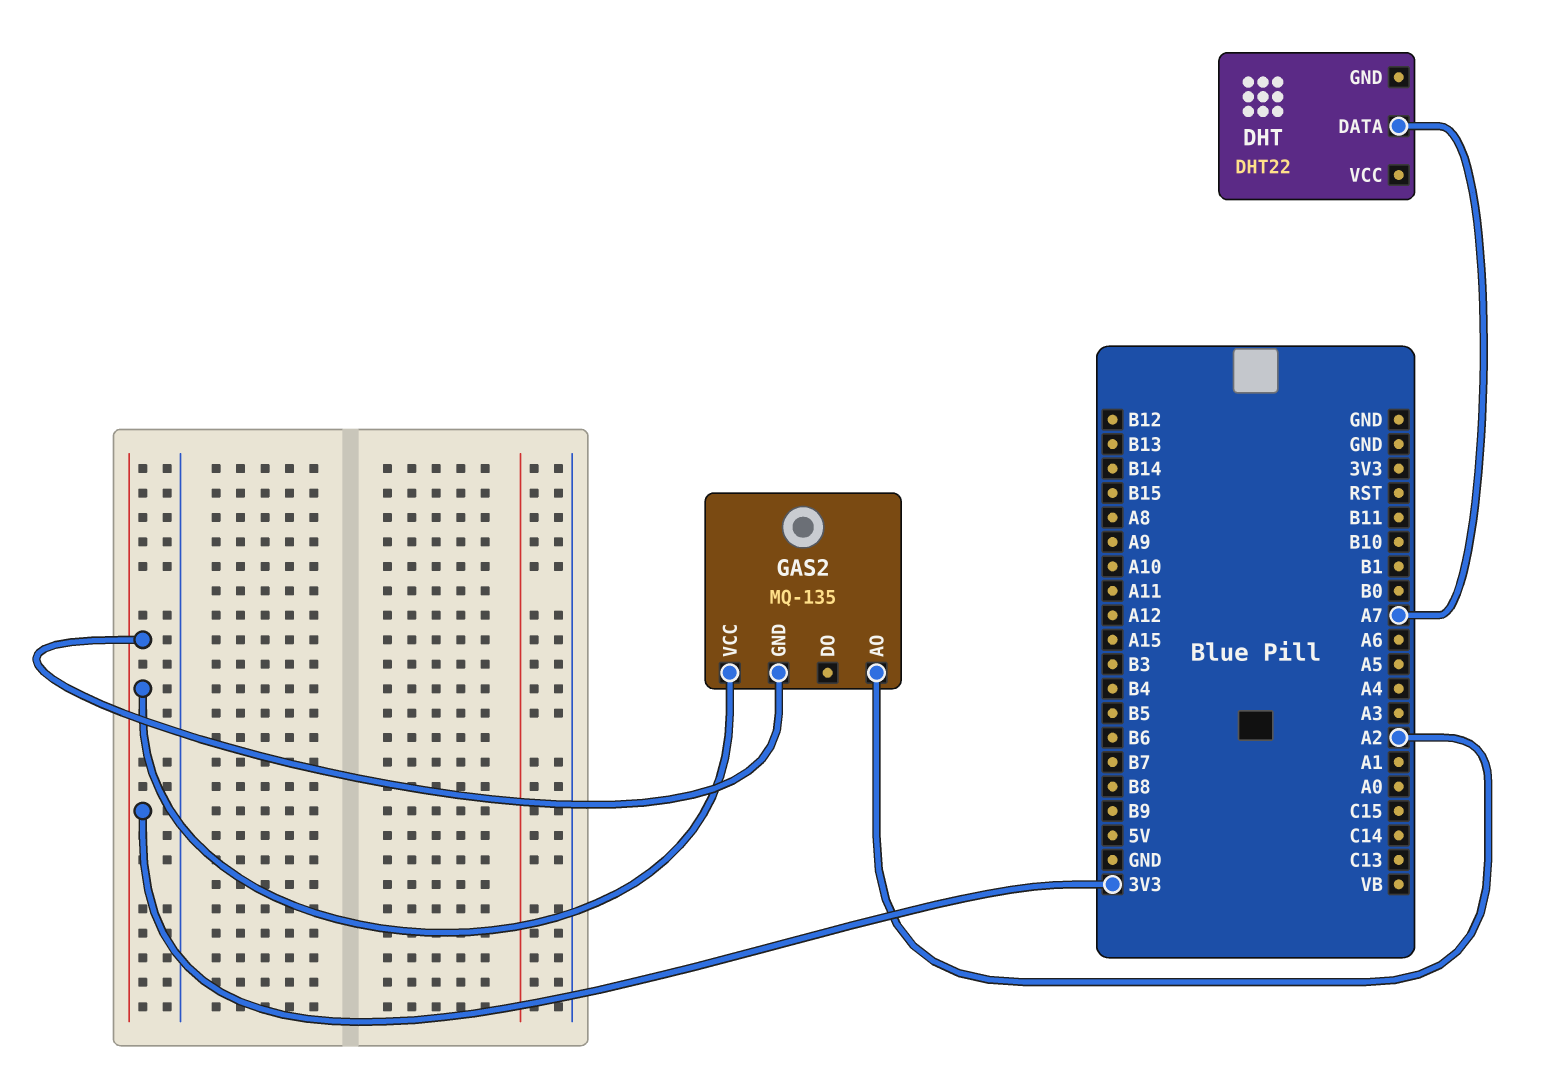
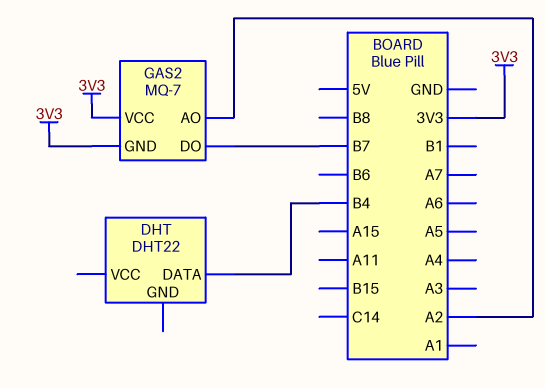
DHT pin DATA: A7 -> B4
GAS2: MQ-135 -> MQ-7
GAS2 pin DO: none -> B7

